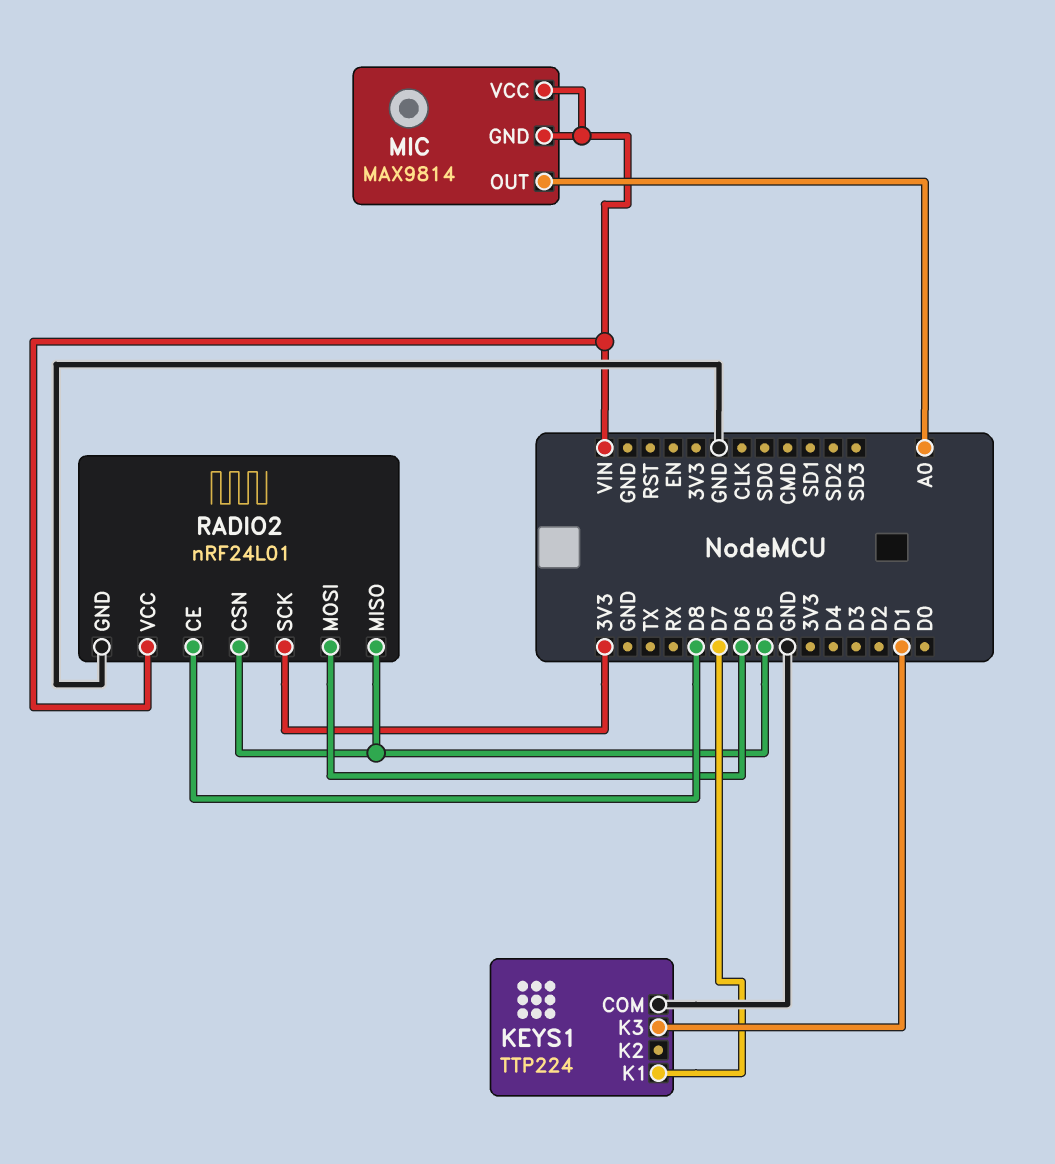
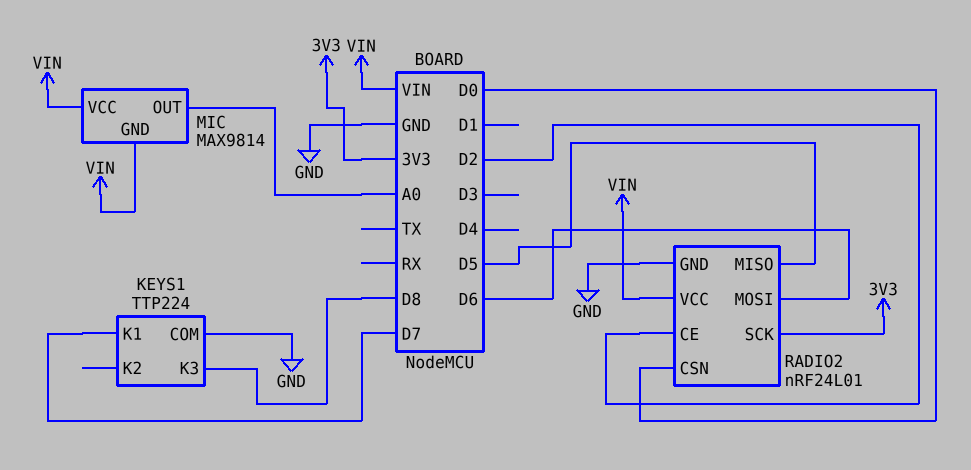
KEYS1 pin K3: D1 -> D8
RADIO2 pin CE: D8 -> D2
RADIO2 pin CSN: D5 -> D0

